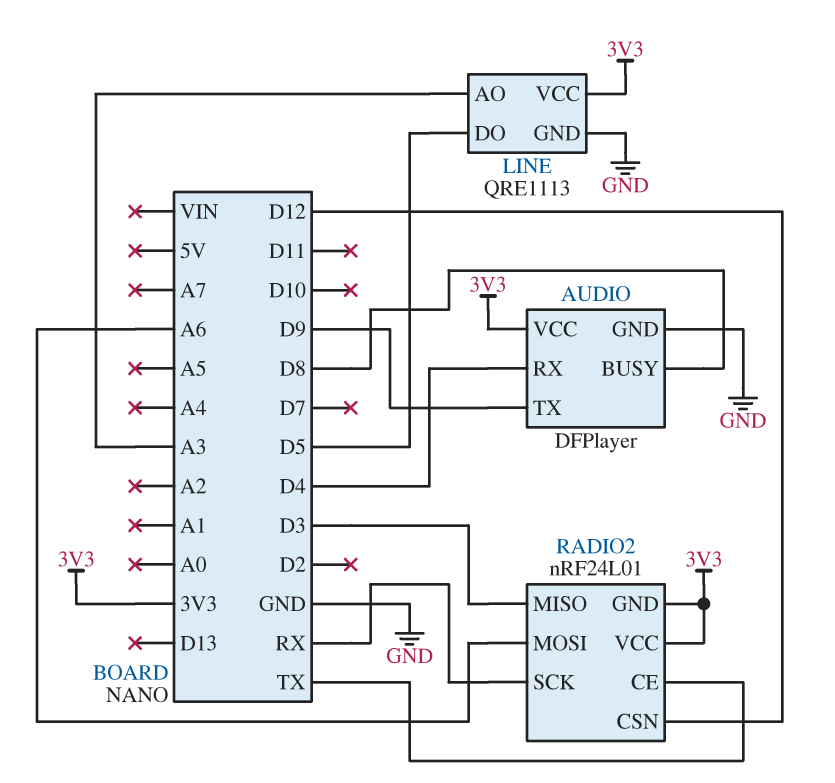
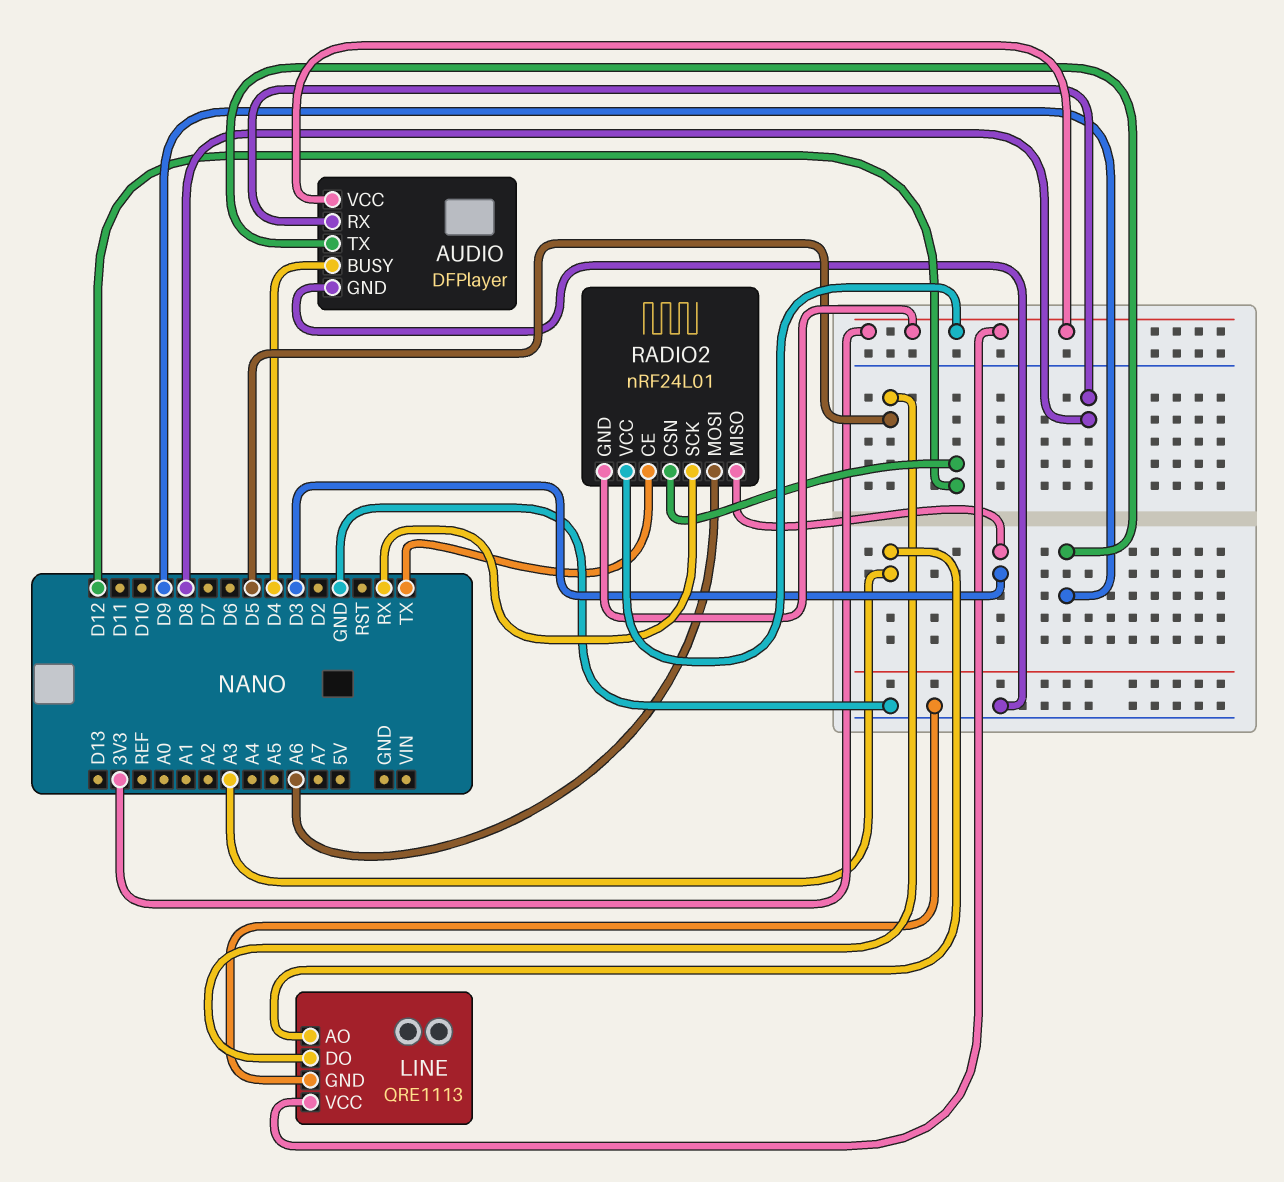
AUDIO pin BUSY: D8 -> D4
AUDIO pin RX: D4 -> D8

